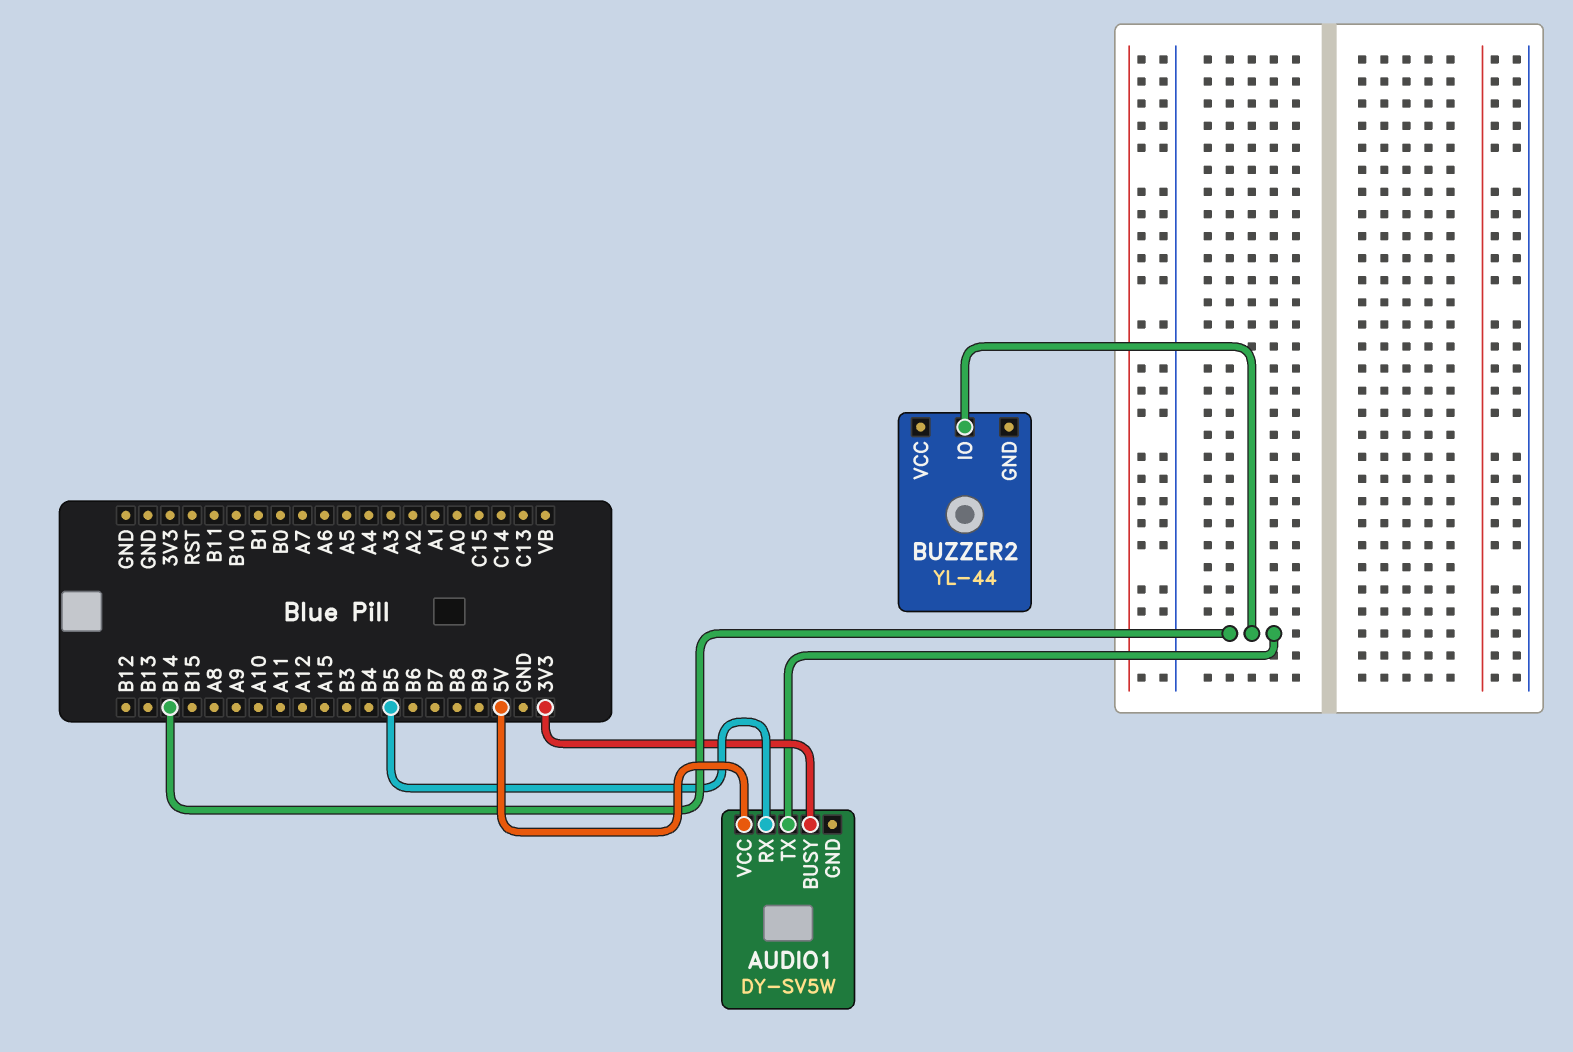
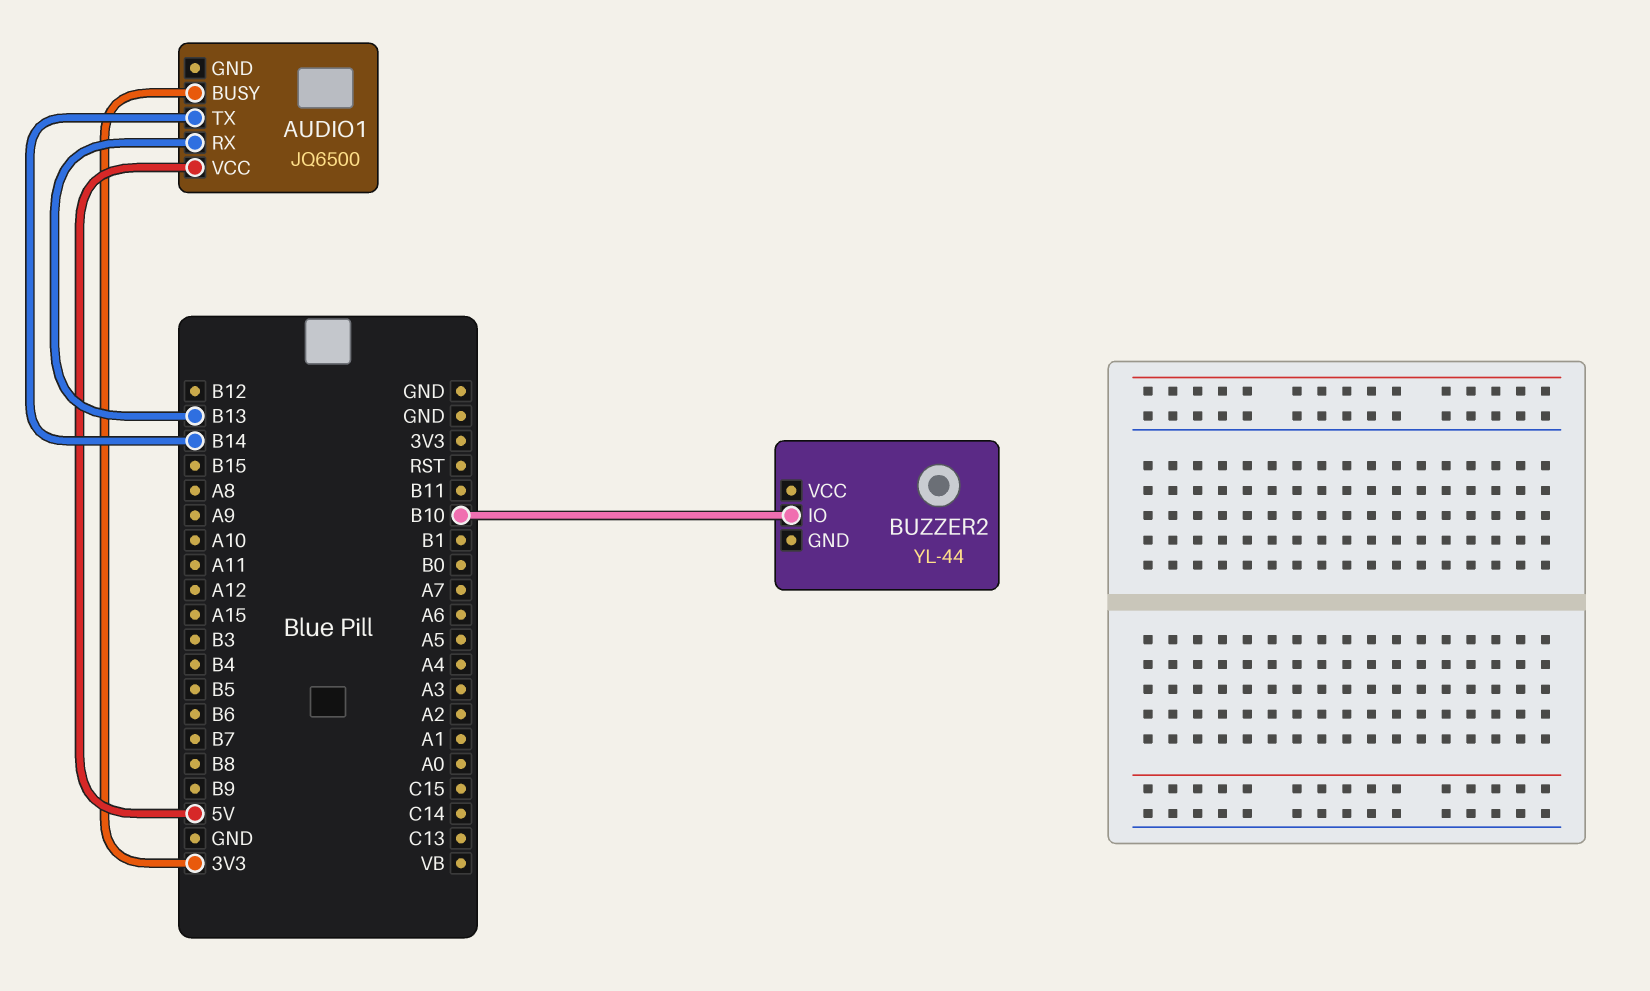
AUDIO1: DY-SV5W -> JQ6500
AUDIO1 pin RX: B5 -> B13
BUZZER2 pin IO: B14 -> B10

